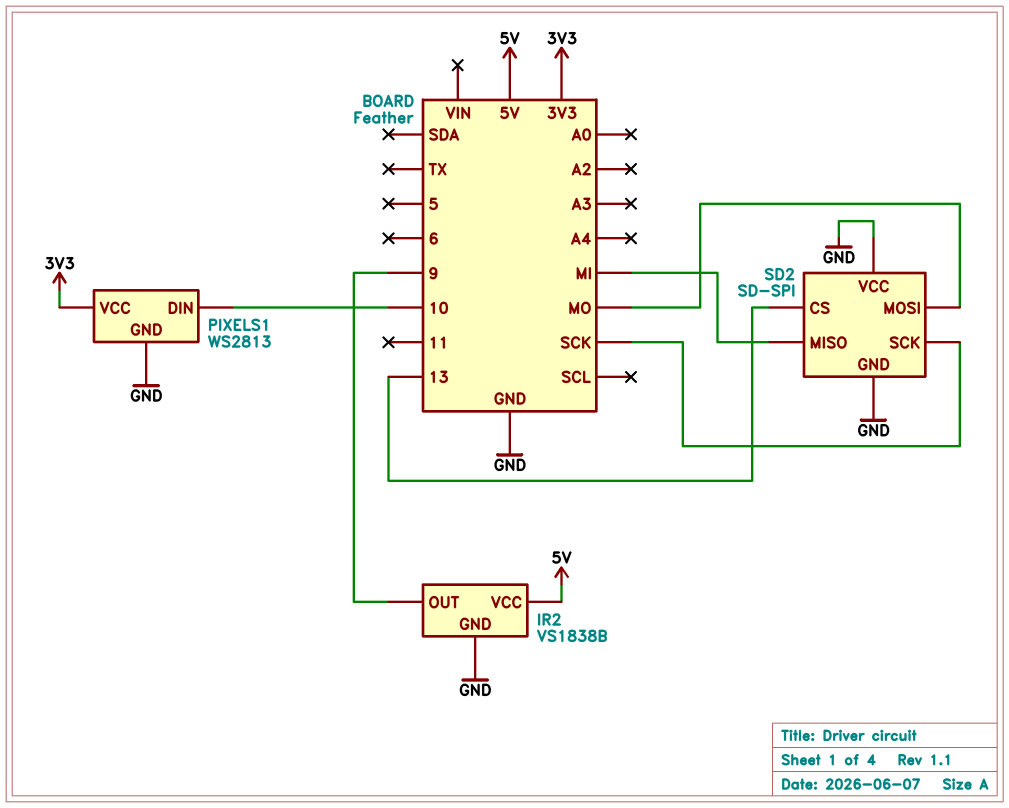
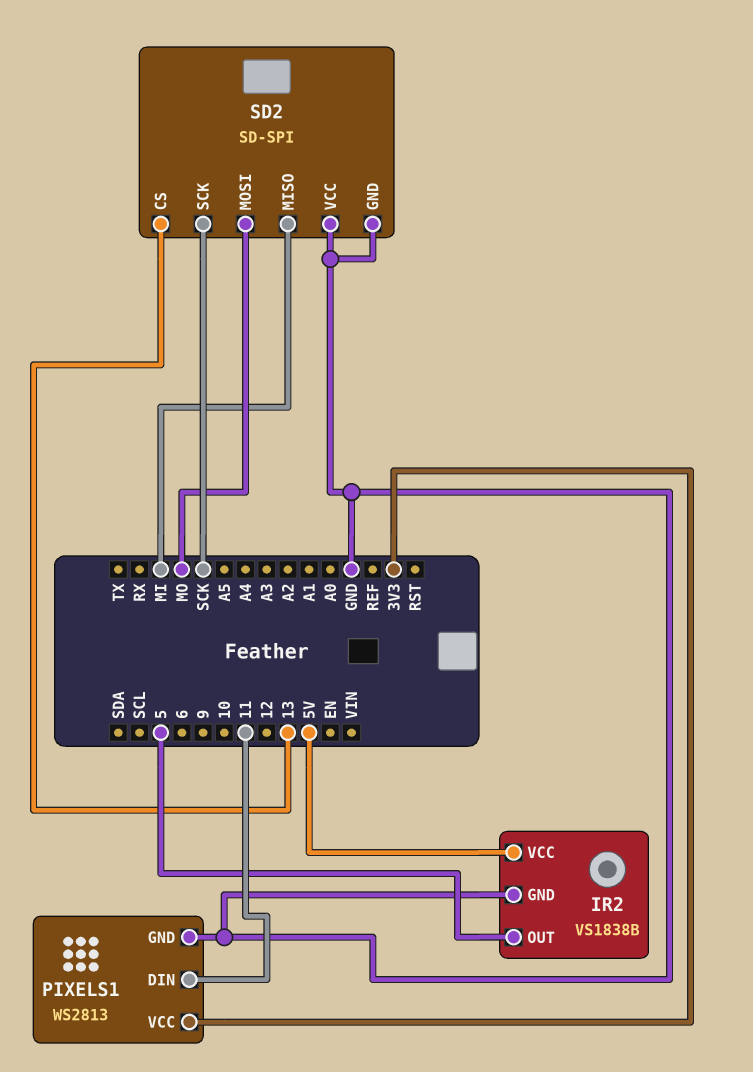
IR2 pin OUT: 9 -> 5
PIXELS1 pin DIN: 10 -> 11

